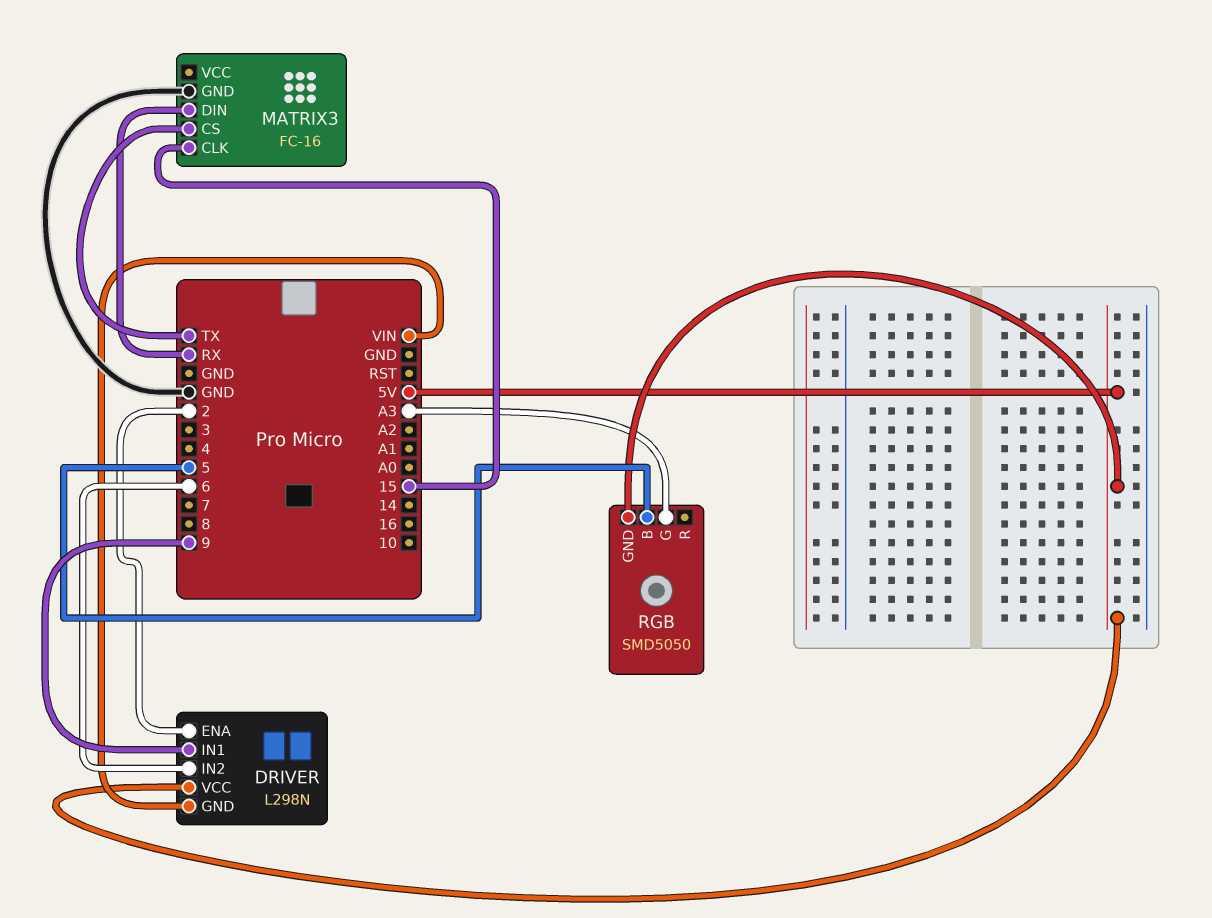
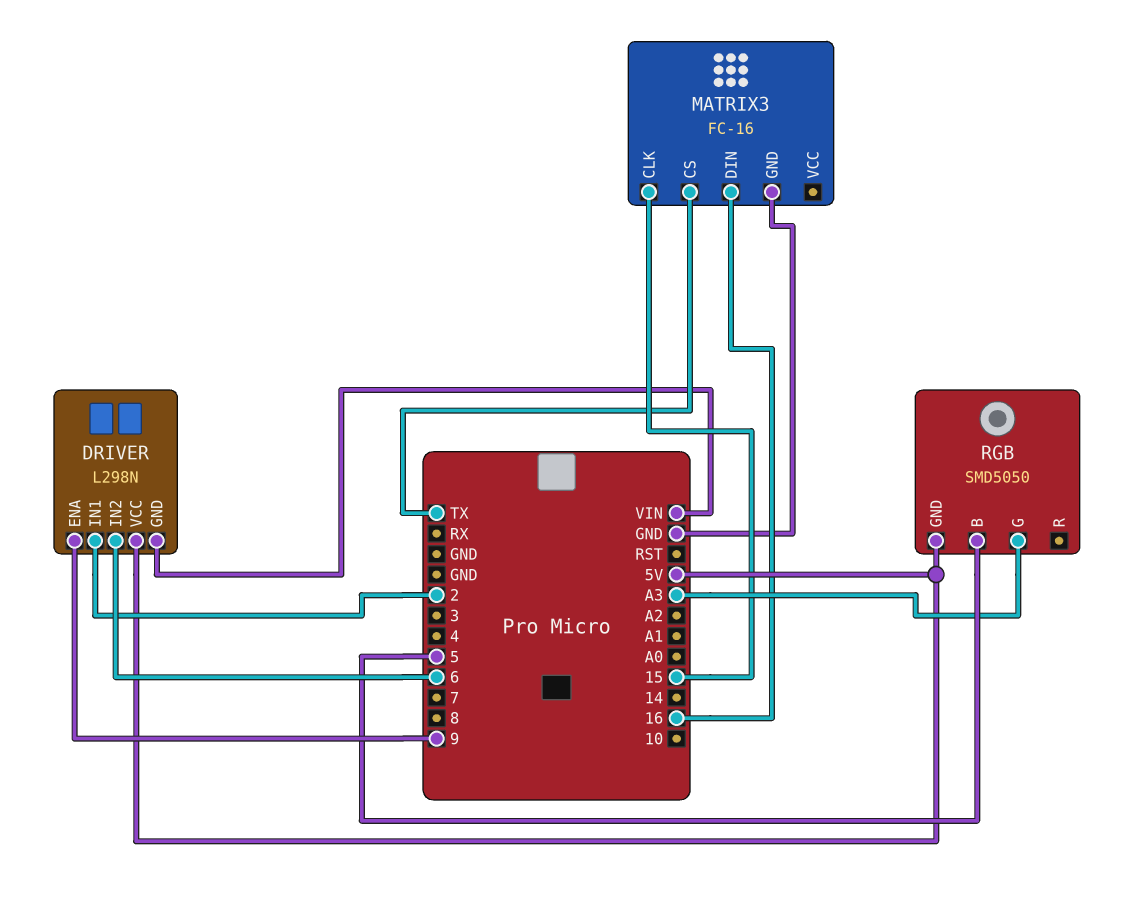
DRIVER pin ENA: 2 -> 9
DRIVER pin IN1: 9 -> 2
MATRIX3 pin DIN: RX -> 16

